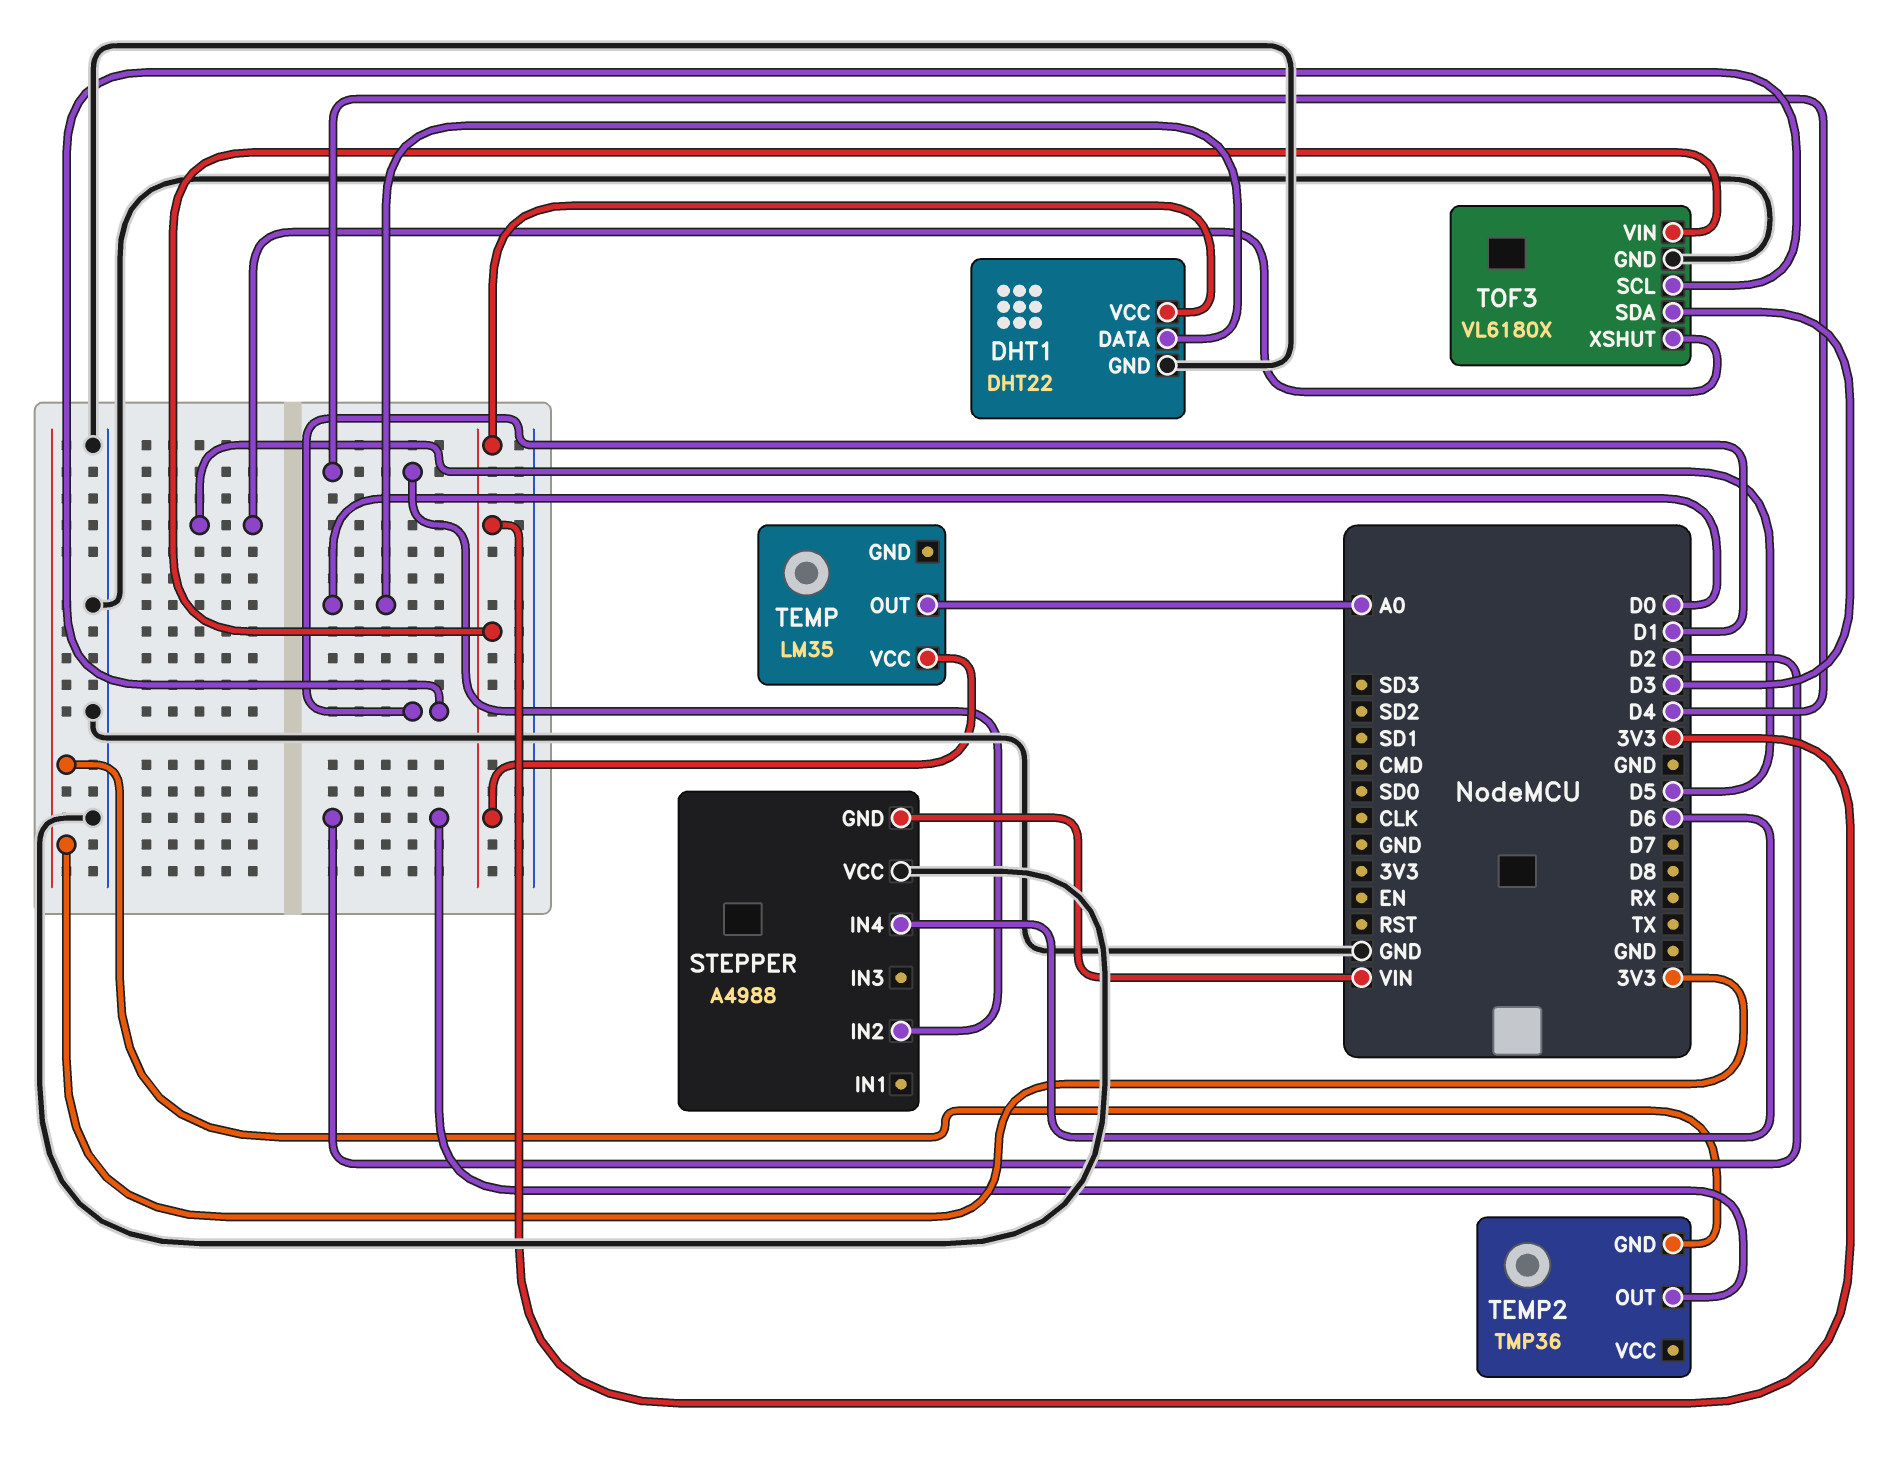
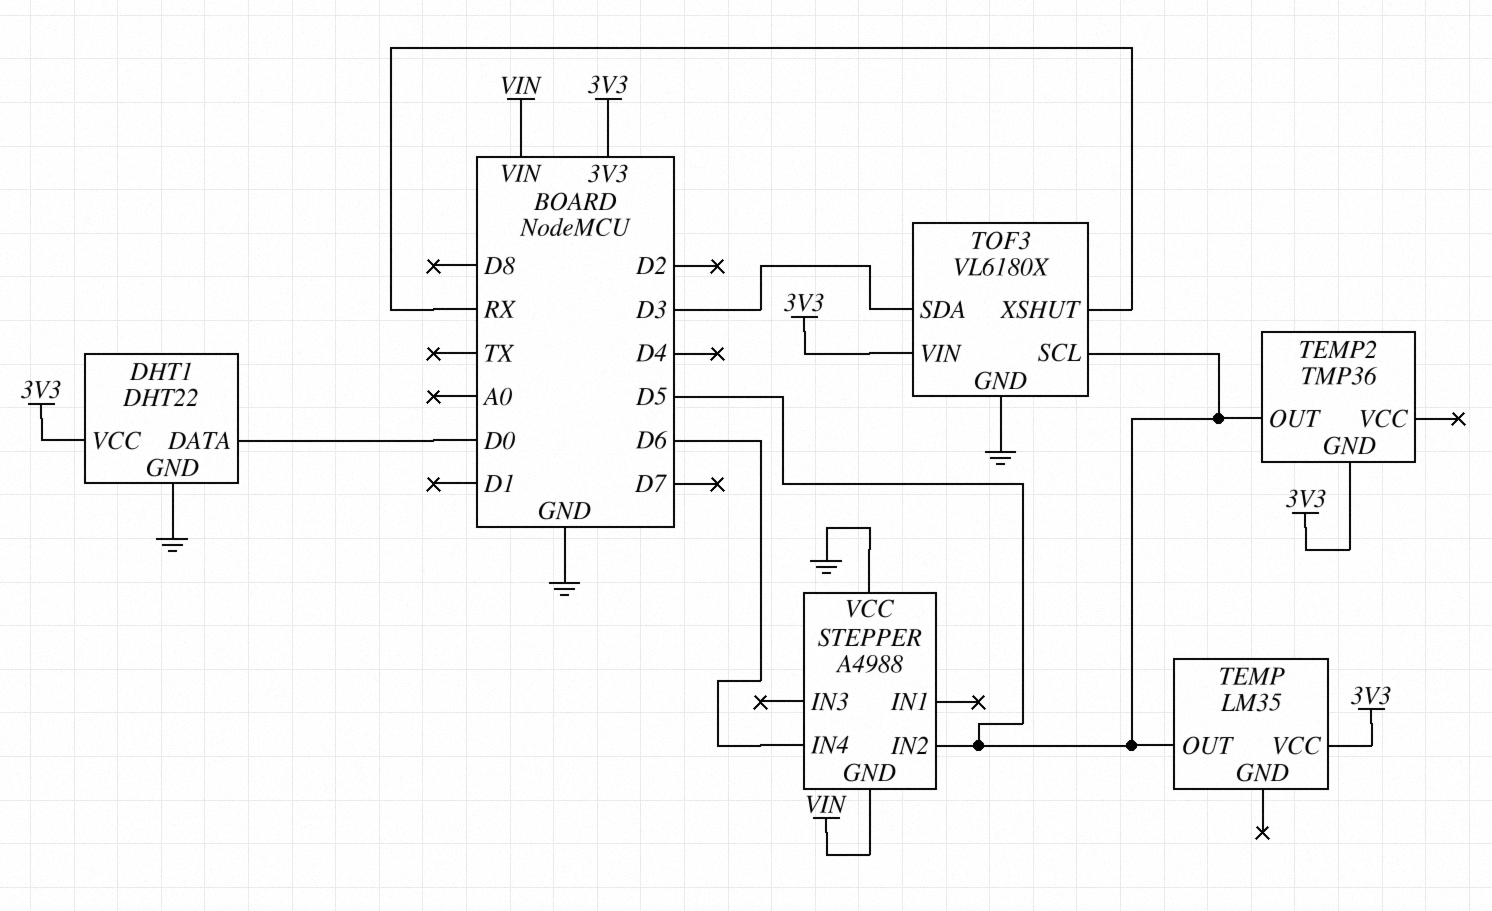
STEPPER pin IN2: D4 -> D5
TEMP pin OUT: A0 -> D5
TEMP2 pin OUT: D2 -> D5
TOF3 pin SCL: D1 -> D5
TOF3 pin XSHUT: D5 -> RX

